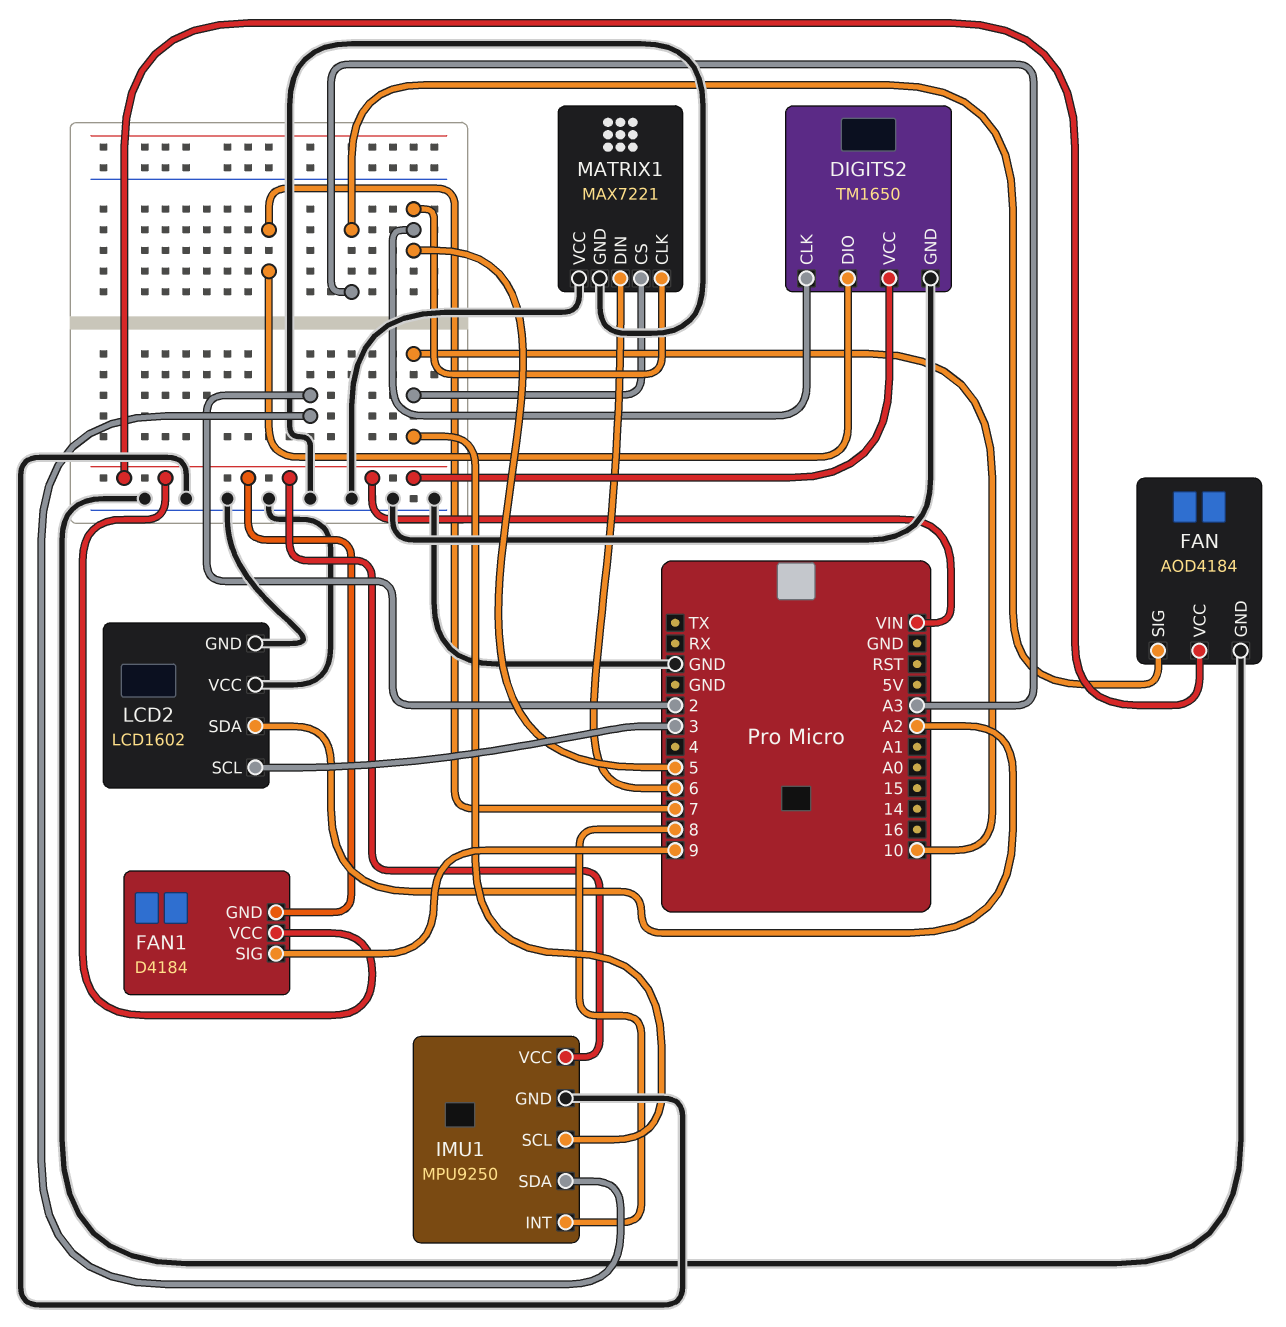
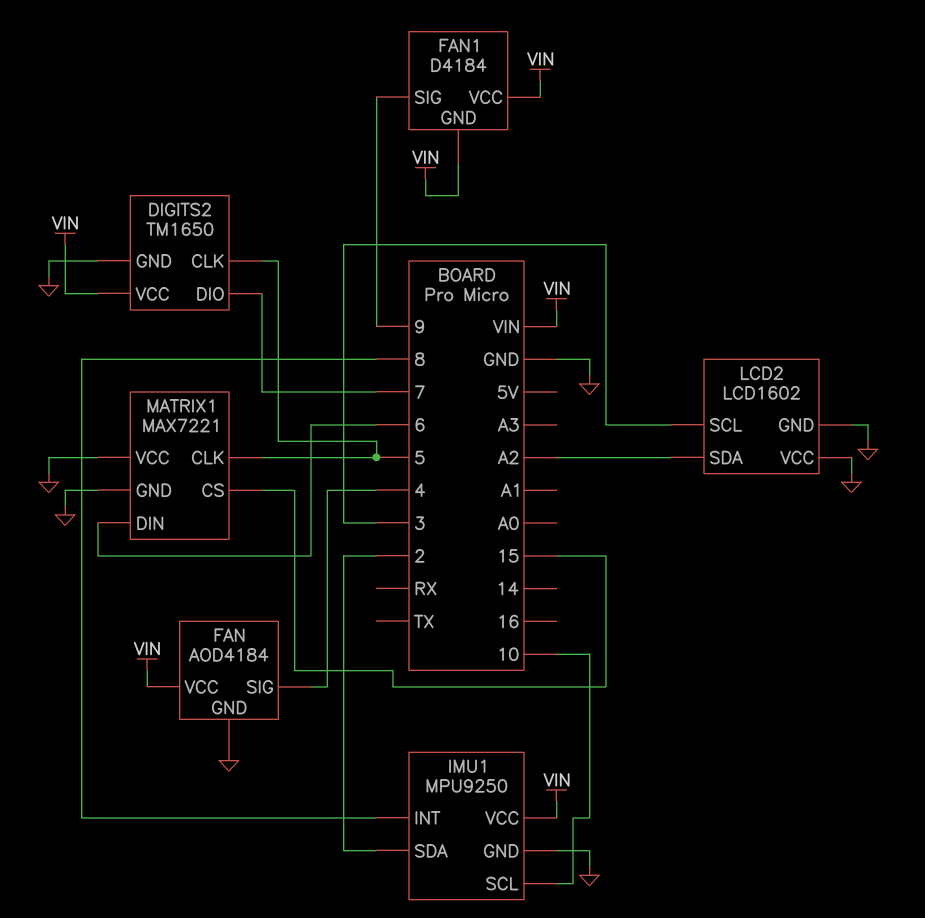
FAN pin SIG: A3 -> 4
MATRIX1 pin CS: 10 -> 15

